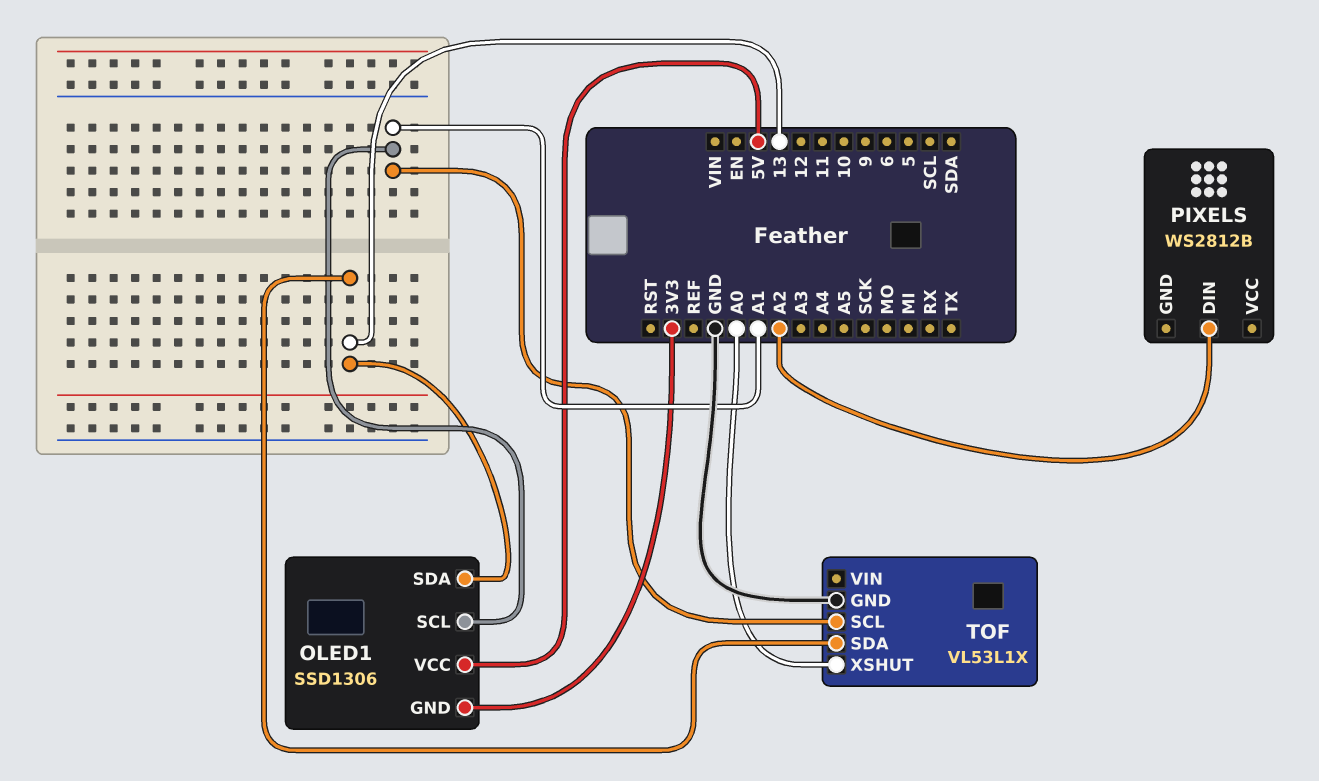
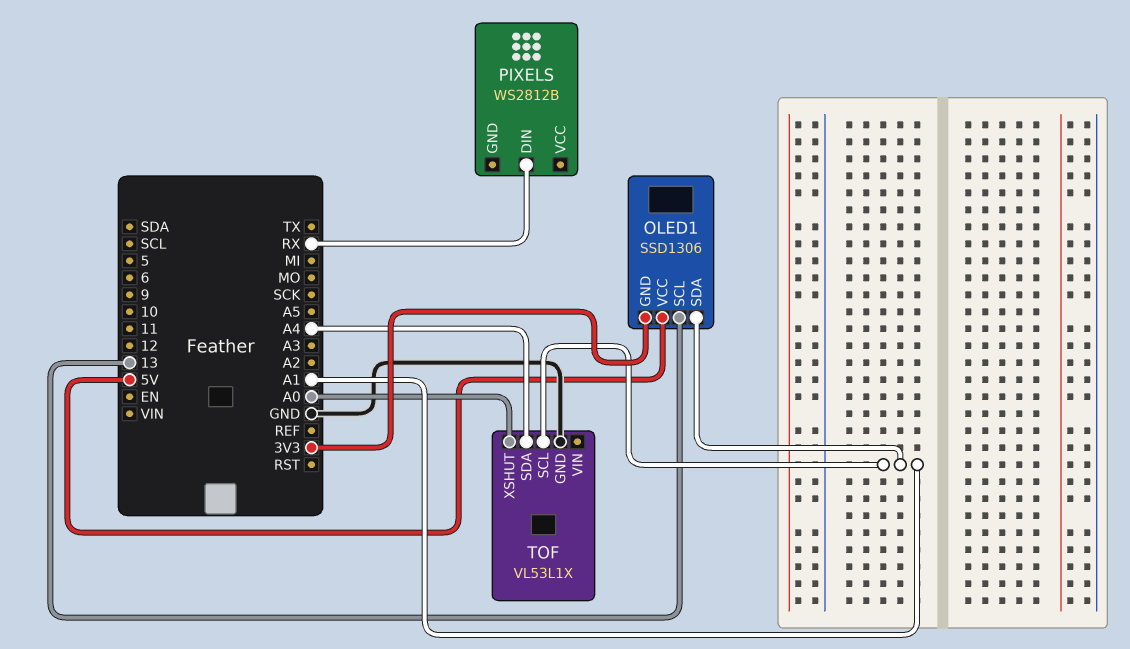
OLED1 pin SCL: A1 -> 13
OLED1 pin SDA: 13 -> A1
PIXELS pin DIN: A2 -> RX
TOF pin SDA: 13 -> A4

